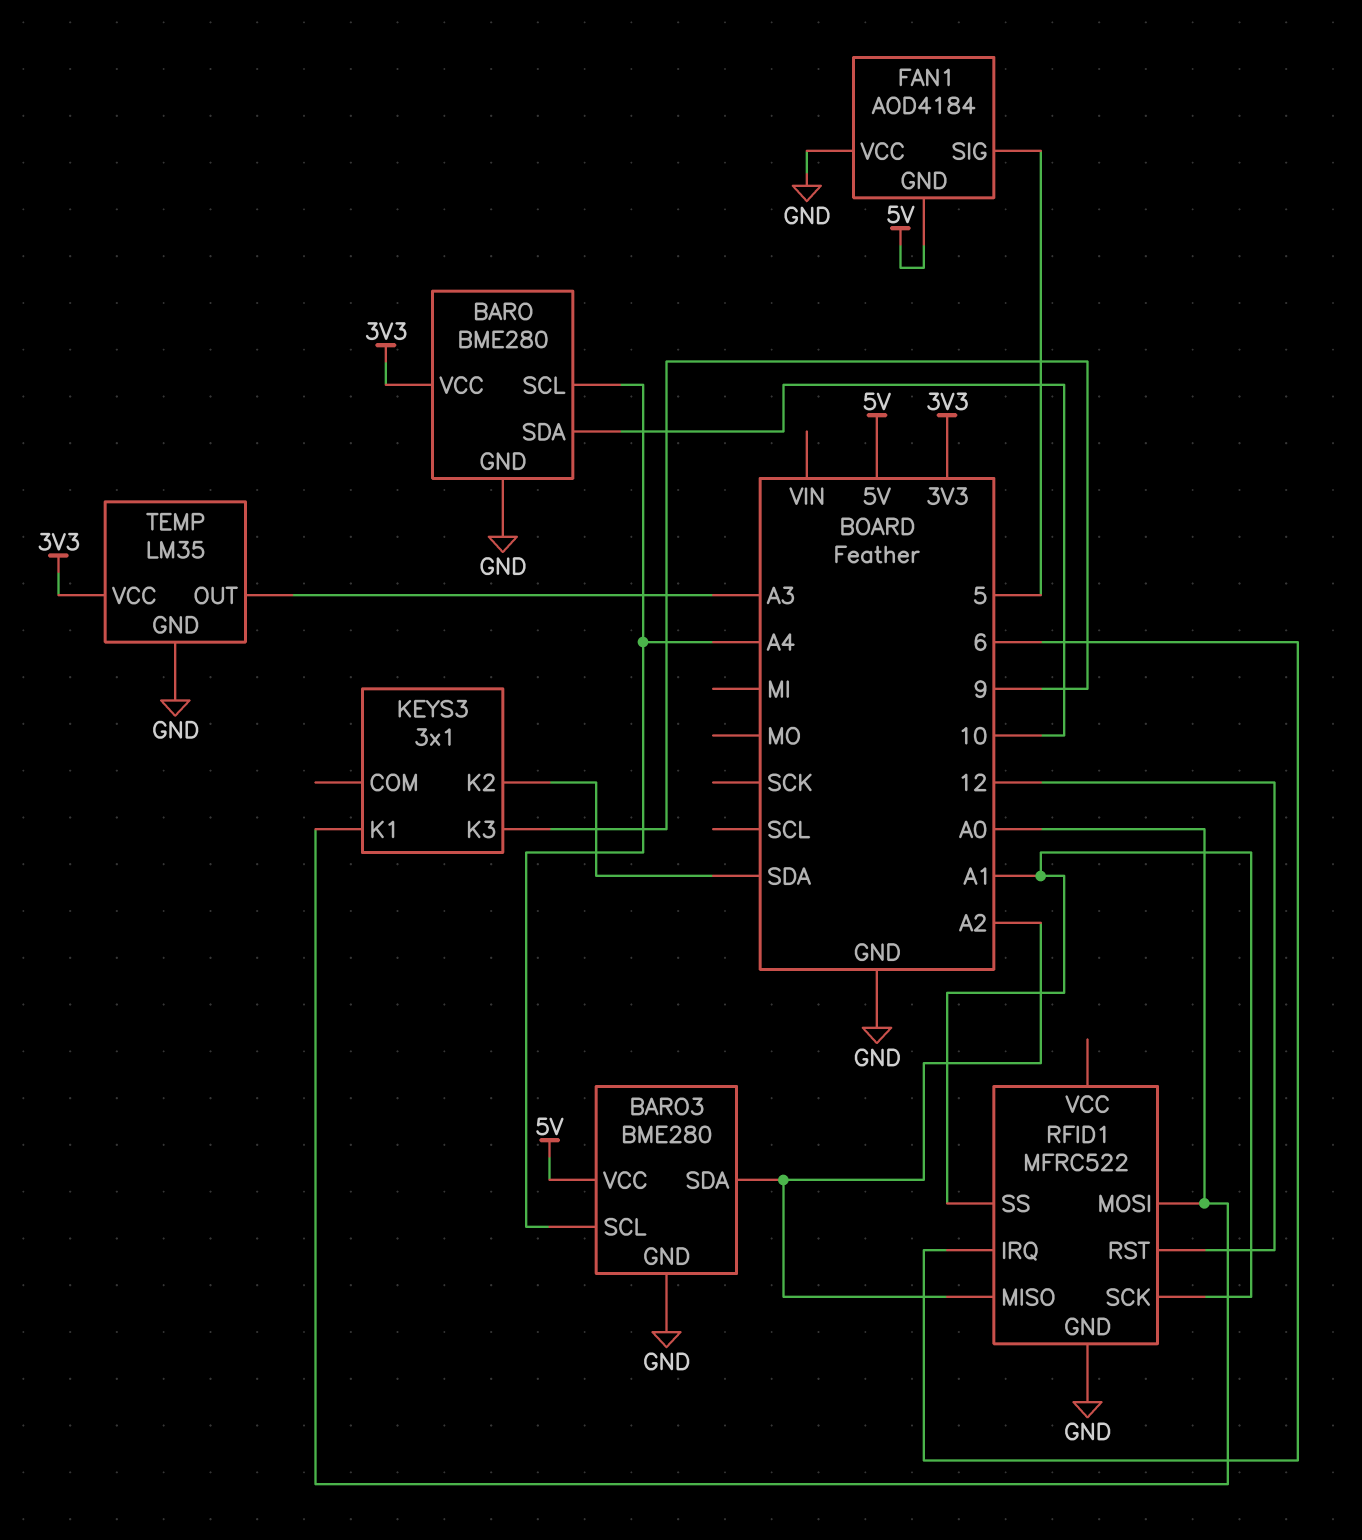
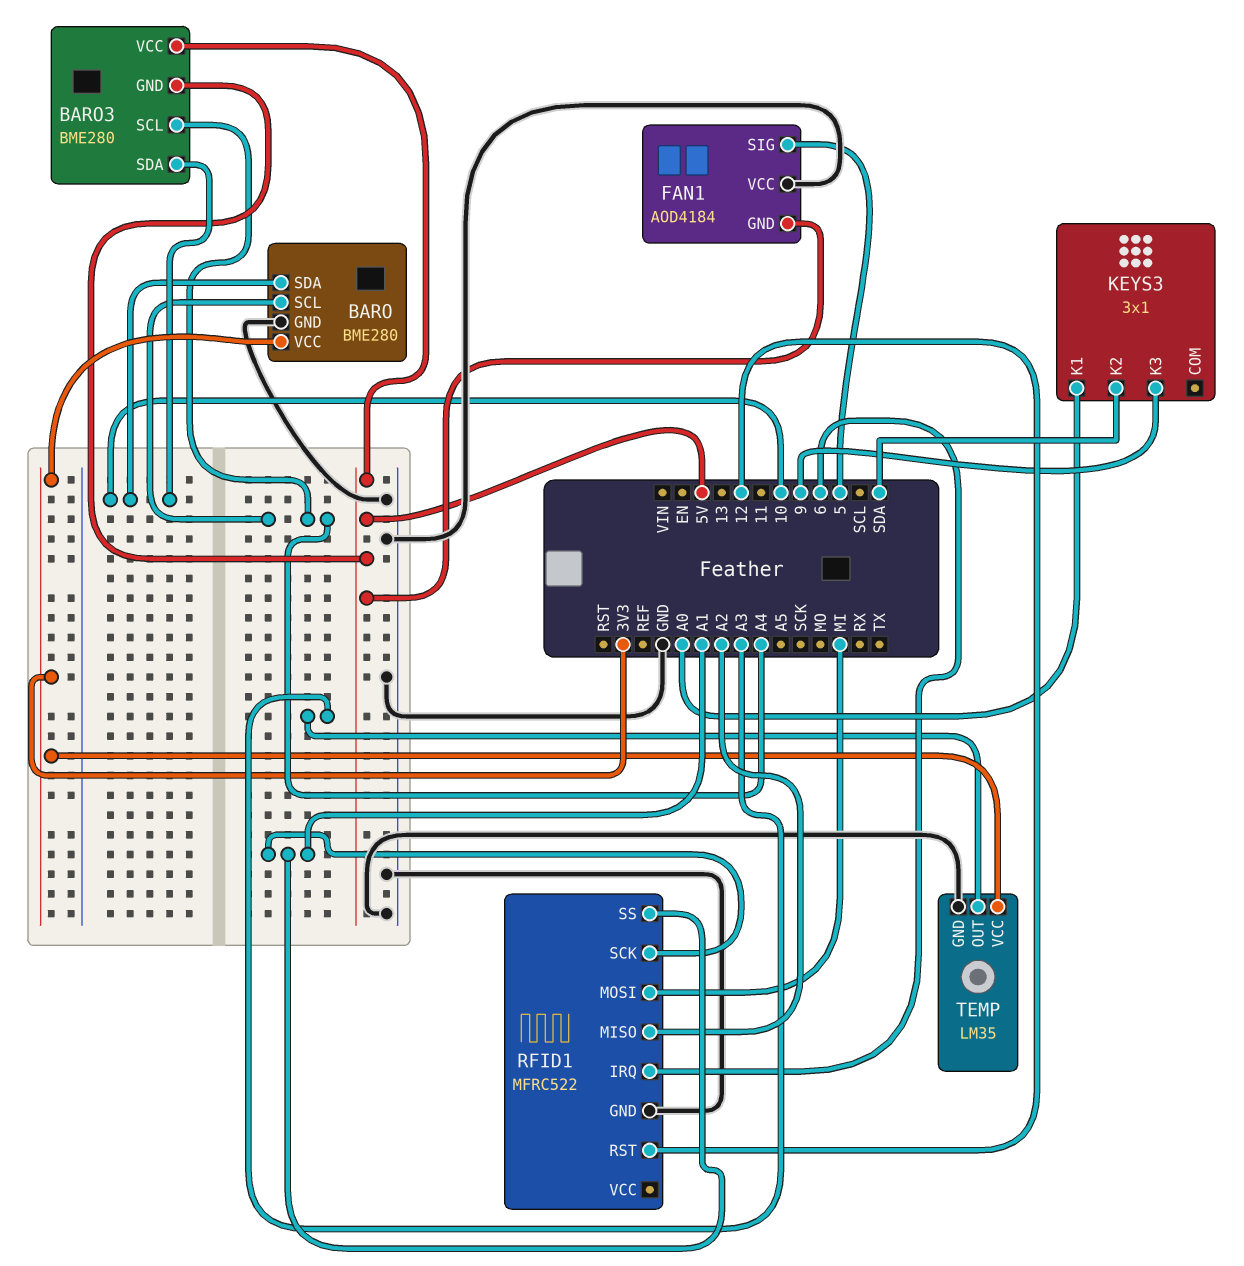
BARO3 pin GND: GND -> 5V
BARO3 pin SDA: A2 -> 10
RFID1 pin MOSI: A0 -> MI

